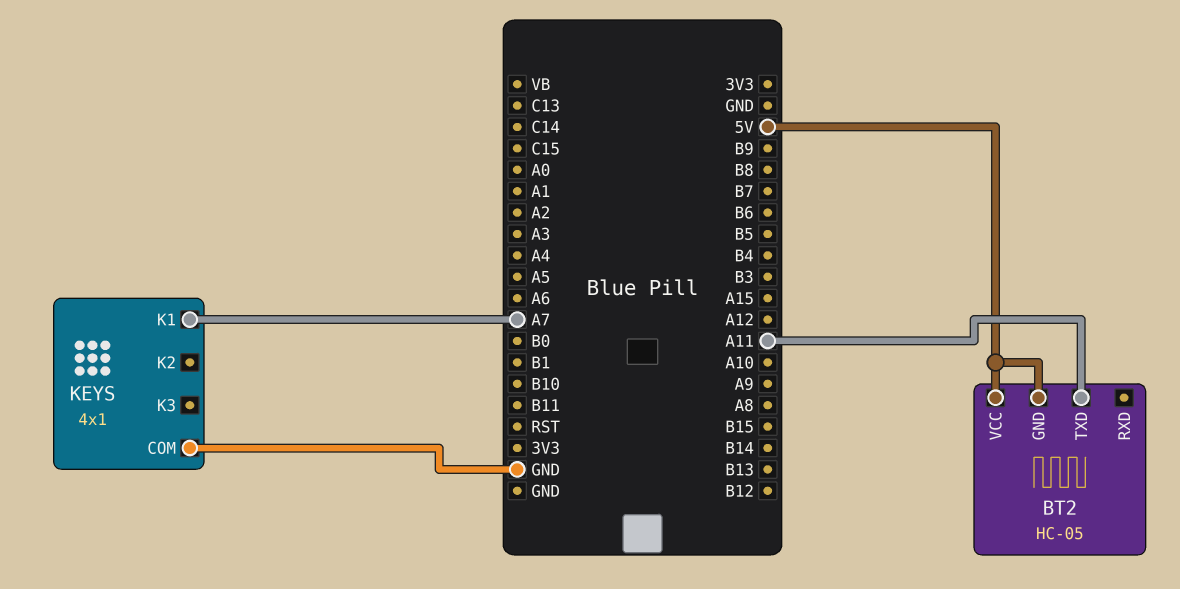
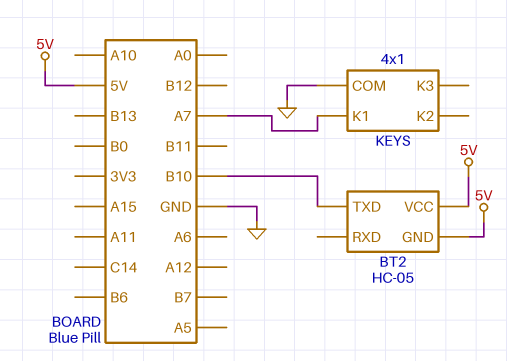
BT2 pin TXD: A11 -> B10

